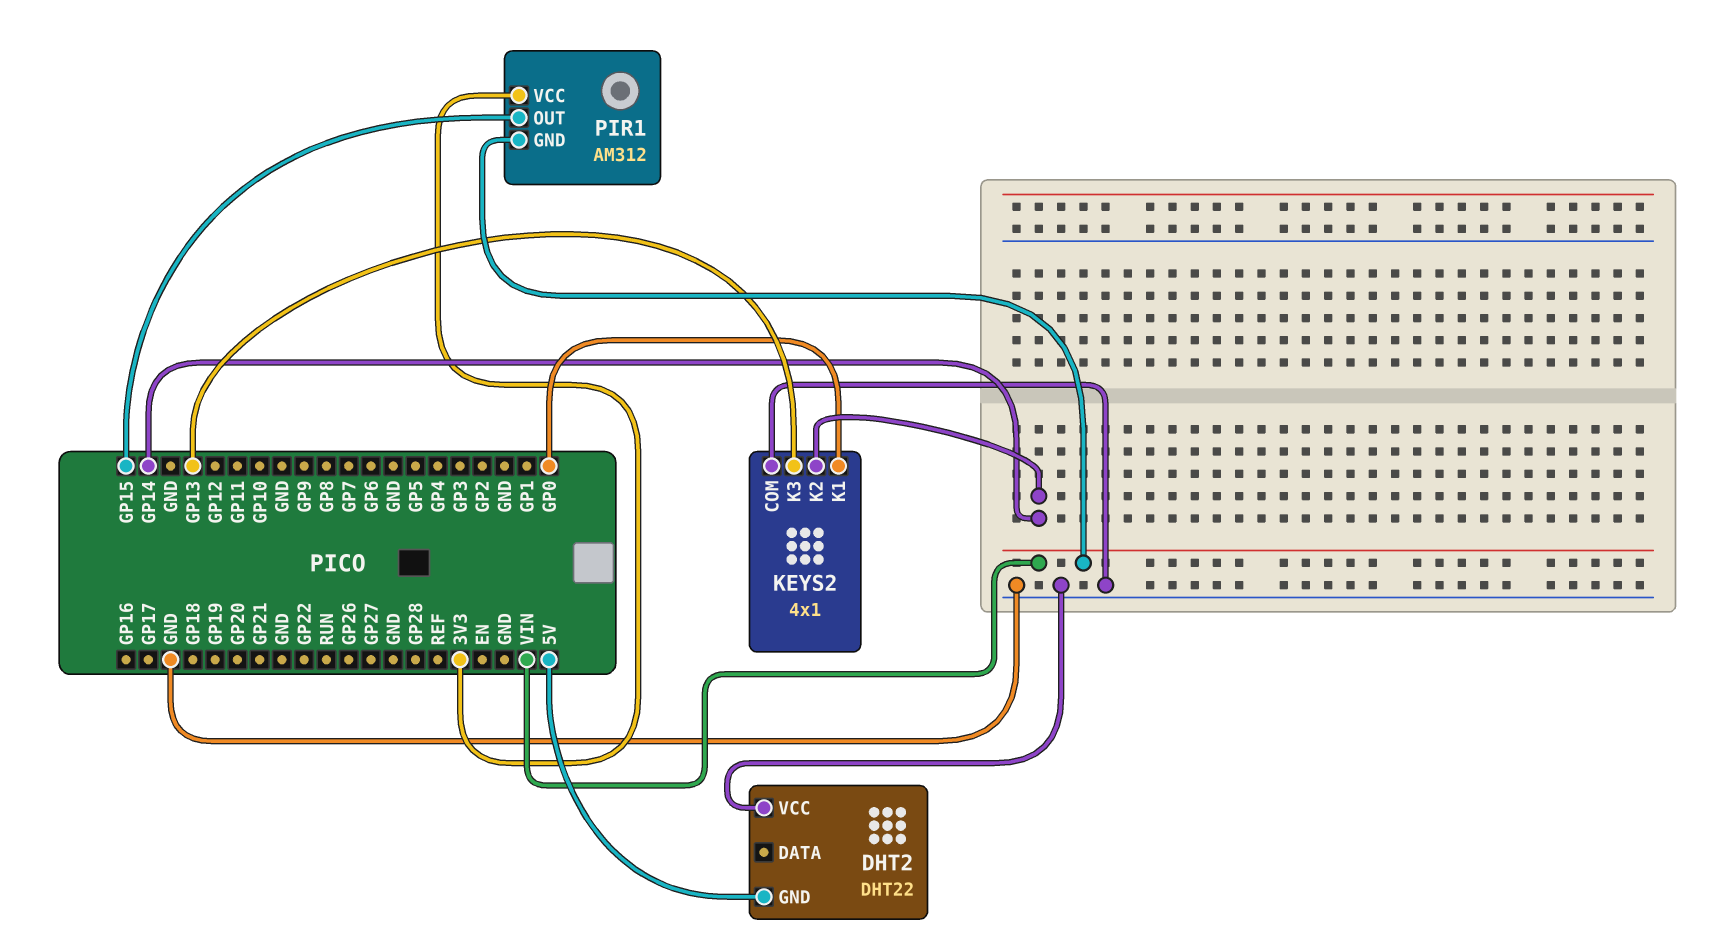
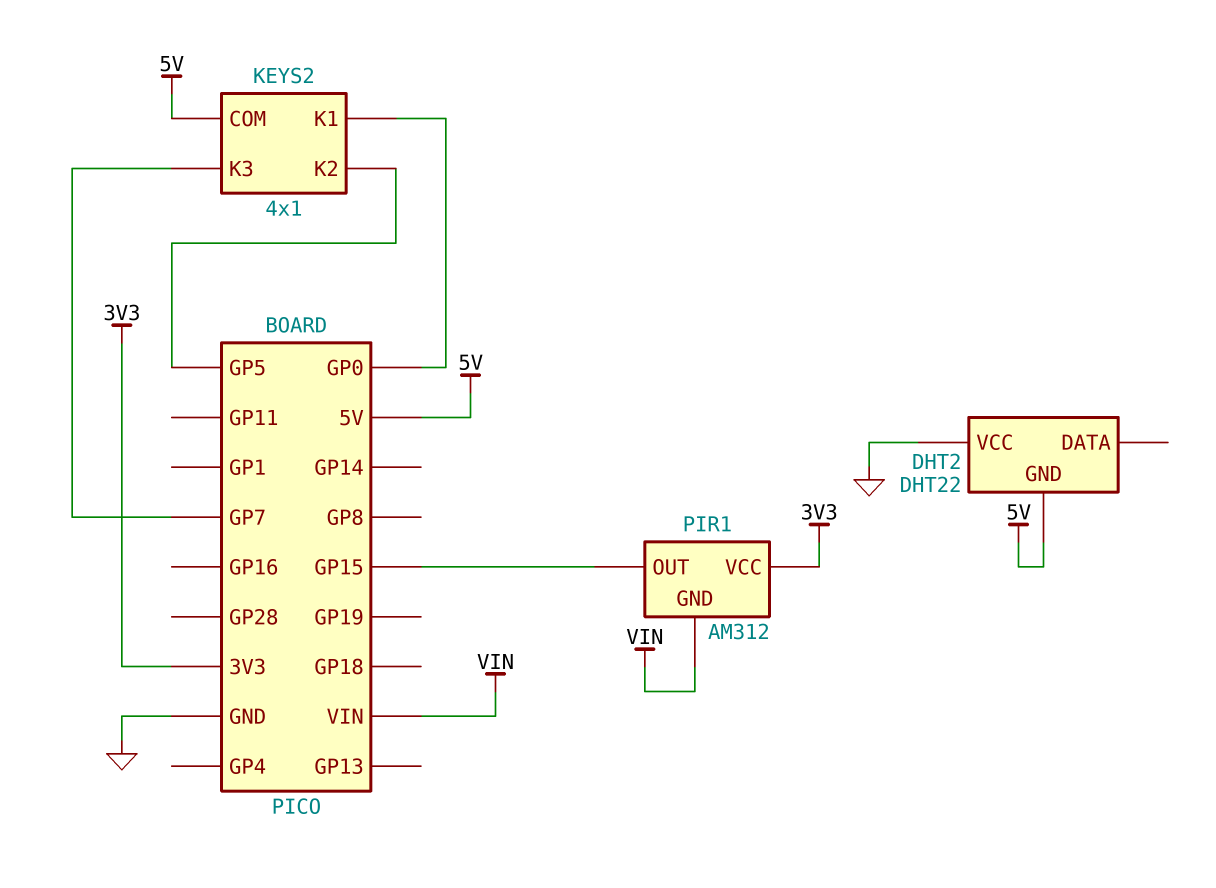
KEYS2 pin COM: GND -> 5V
KEYS2 pin K2: GP14 -> GP5
KEYS2 pin K3: GP13 -> GP7

